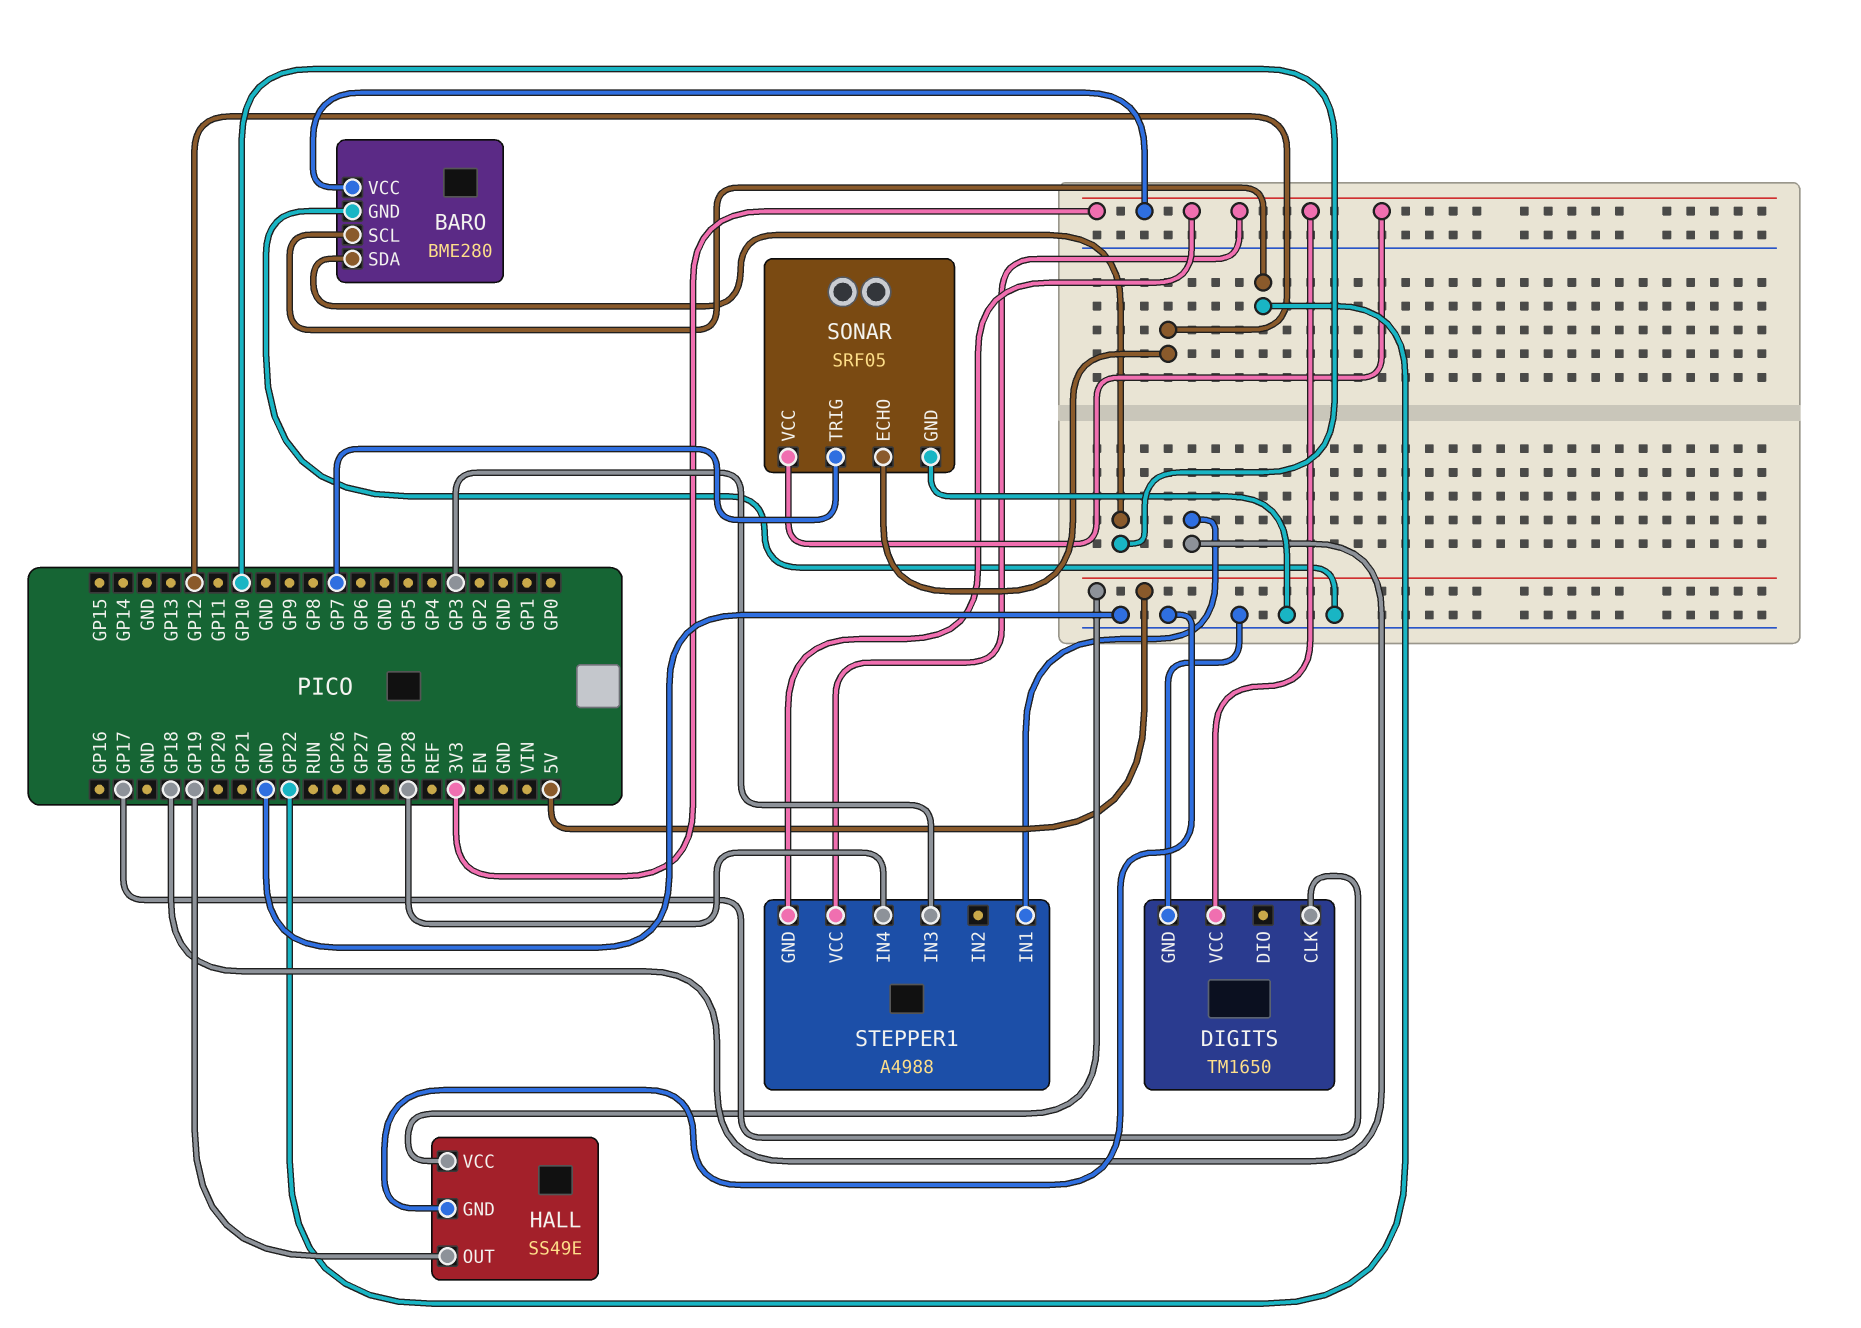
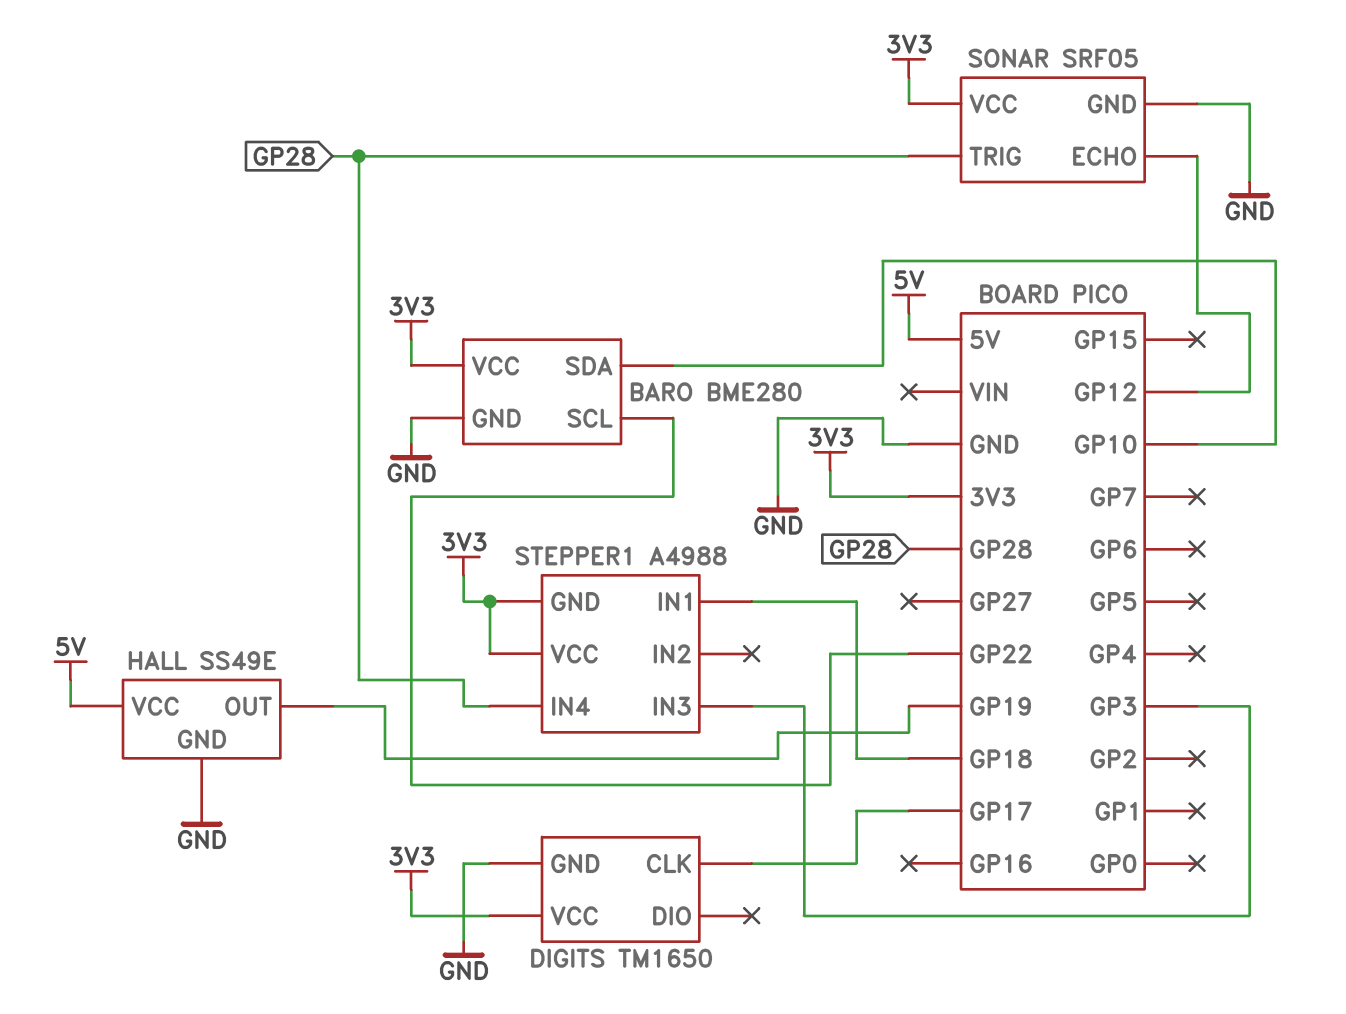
SONAR pin TRIG: GP7 -> GP28

